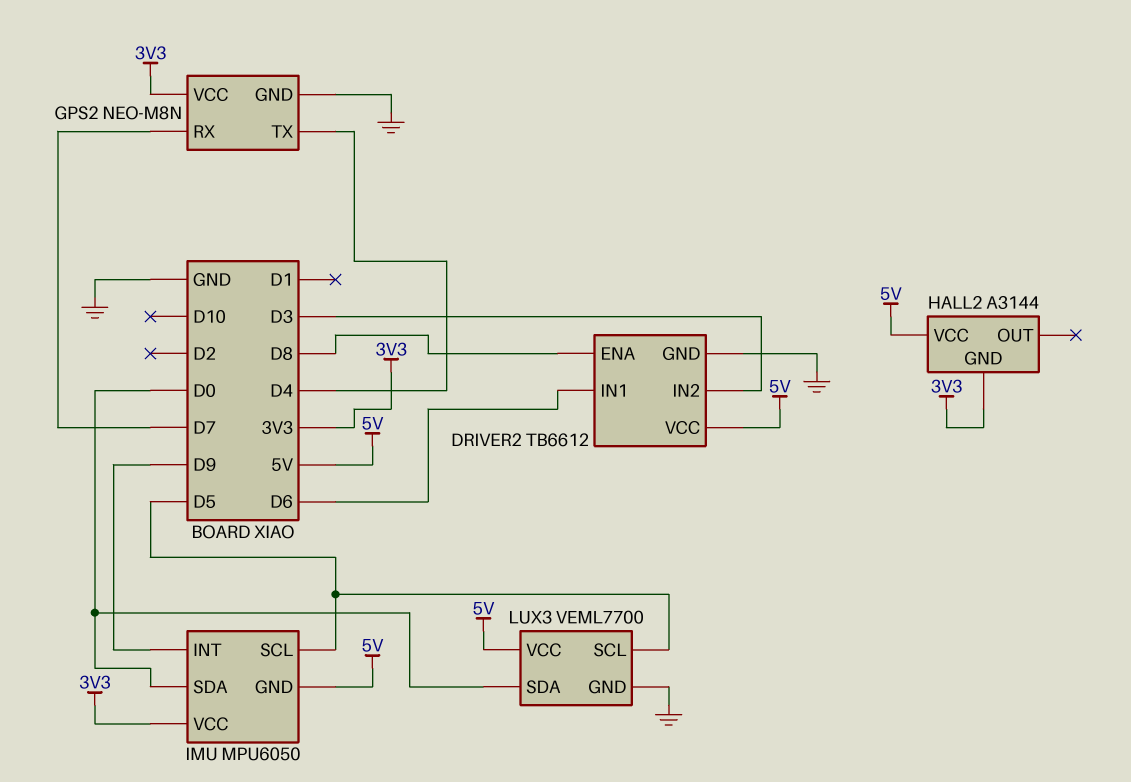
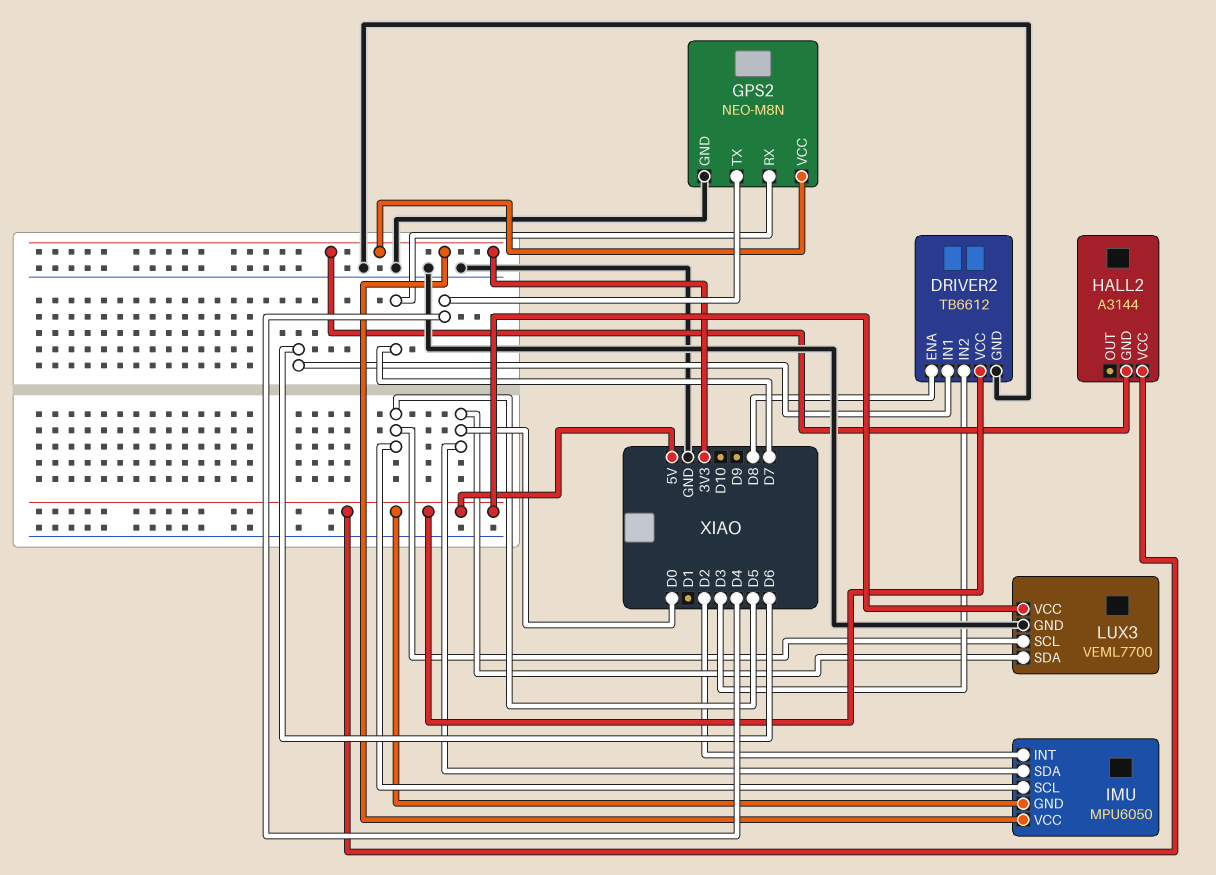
IMU pin INT: D9 -> D2

